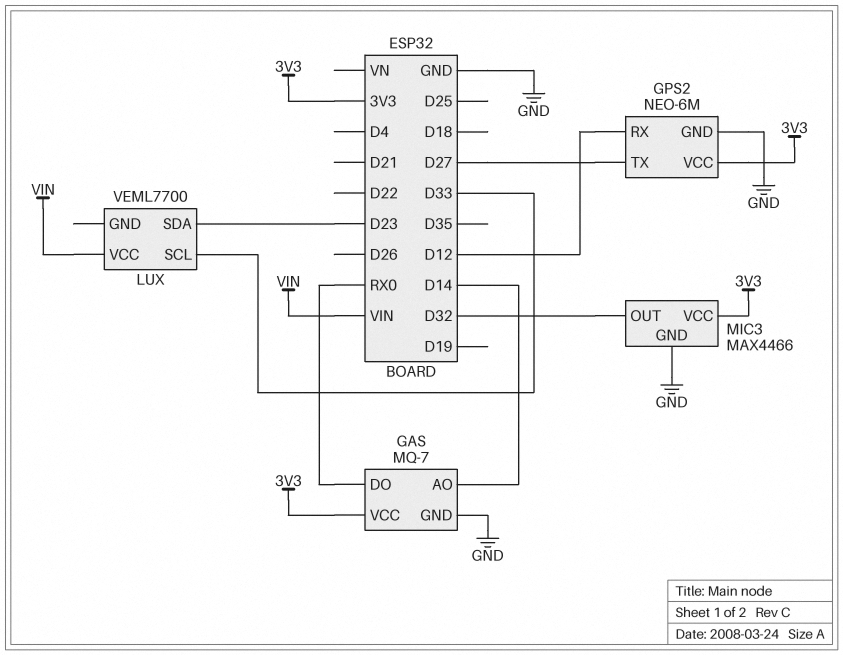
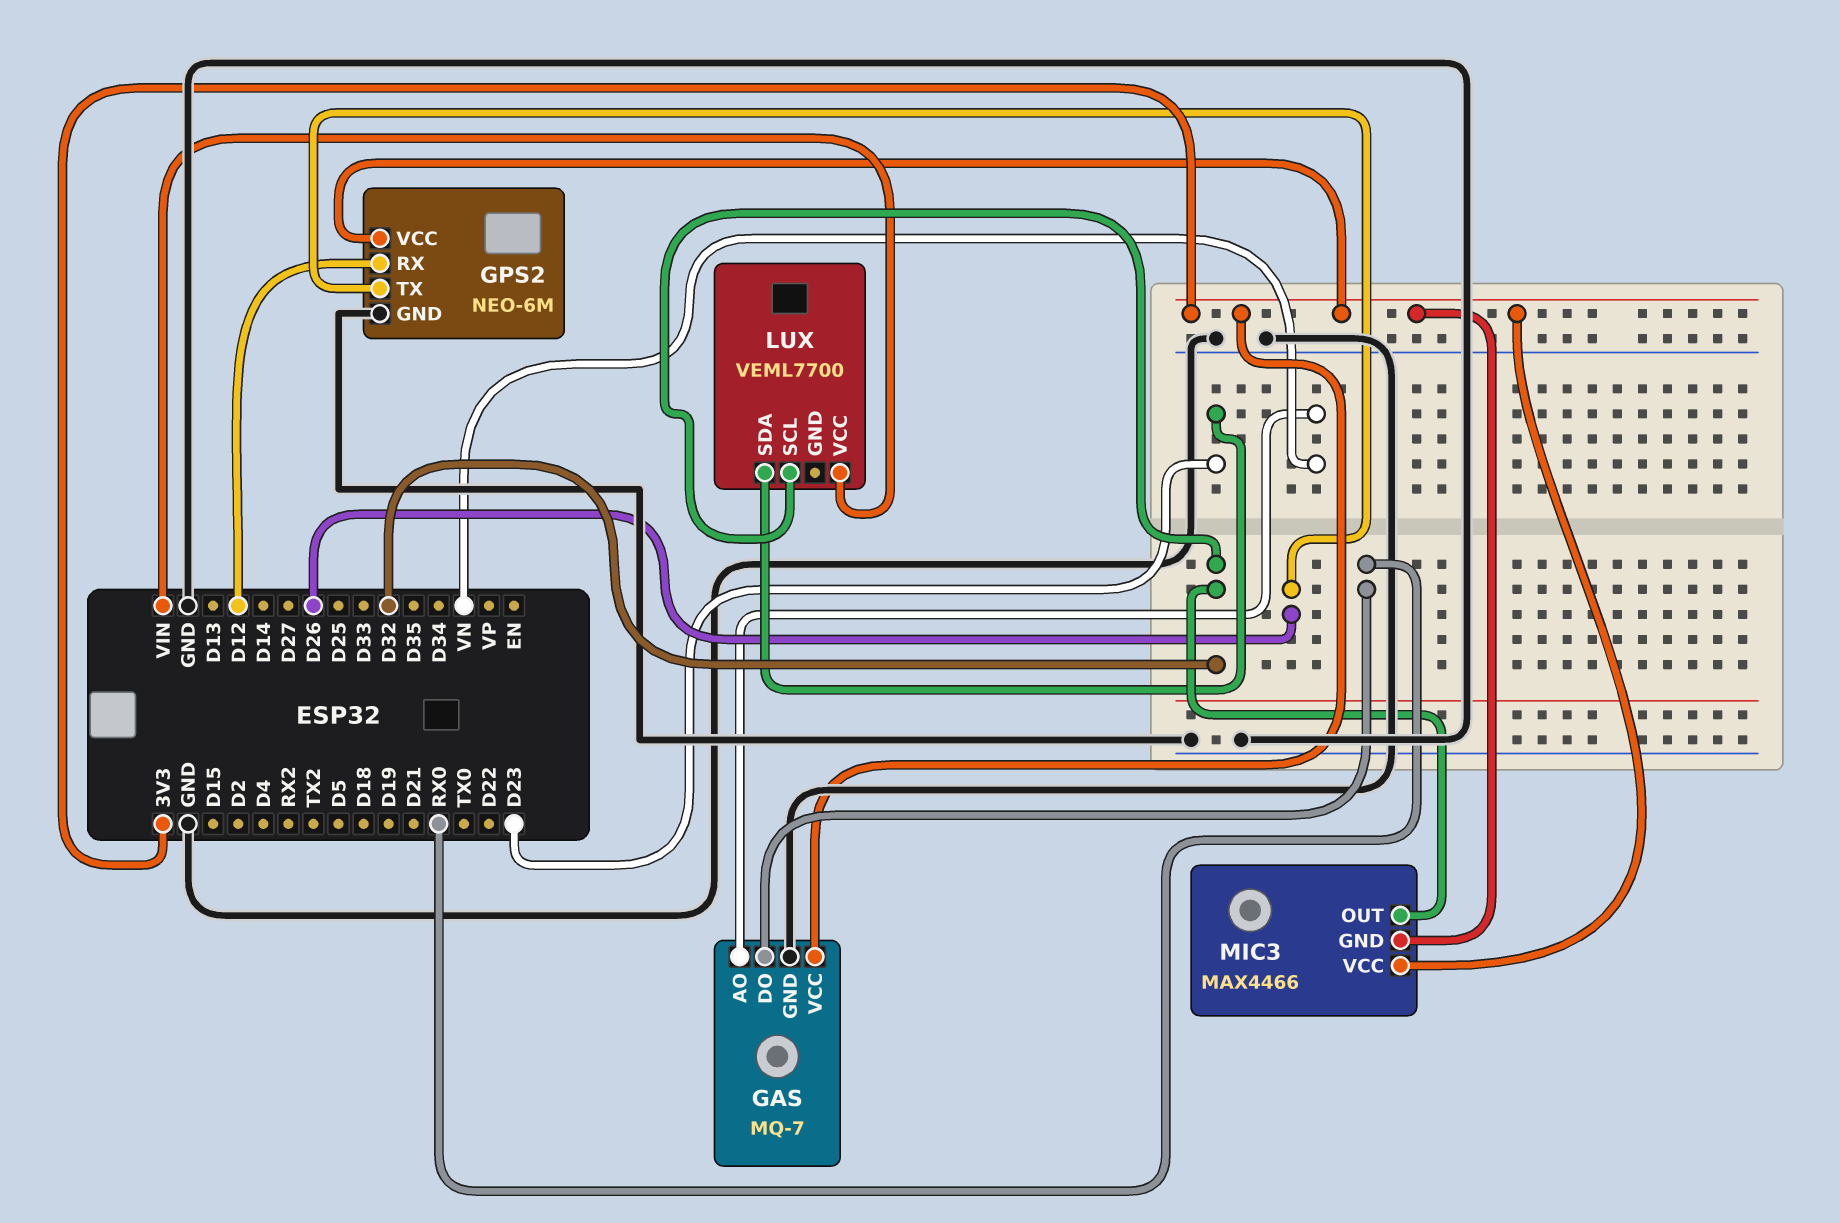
GAS pin AO: D14 -> VN
GPS2 pin TX: D27 -> D26
LUX pin SCL: D33 -> D32
MIC3 pin GND: GND -> 3V3

